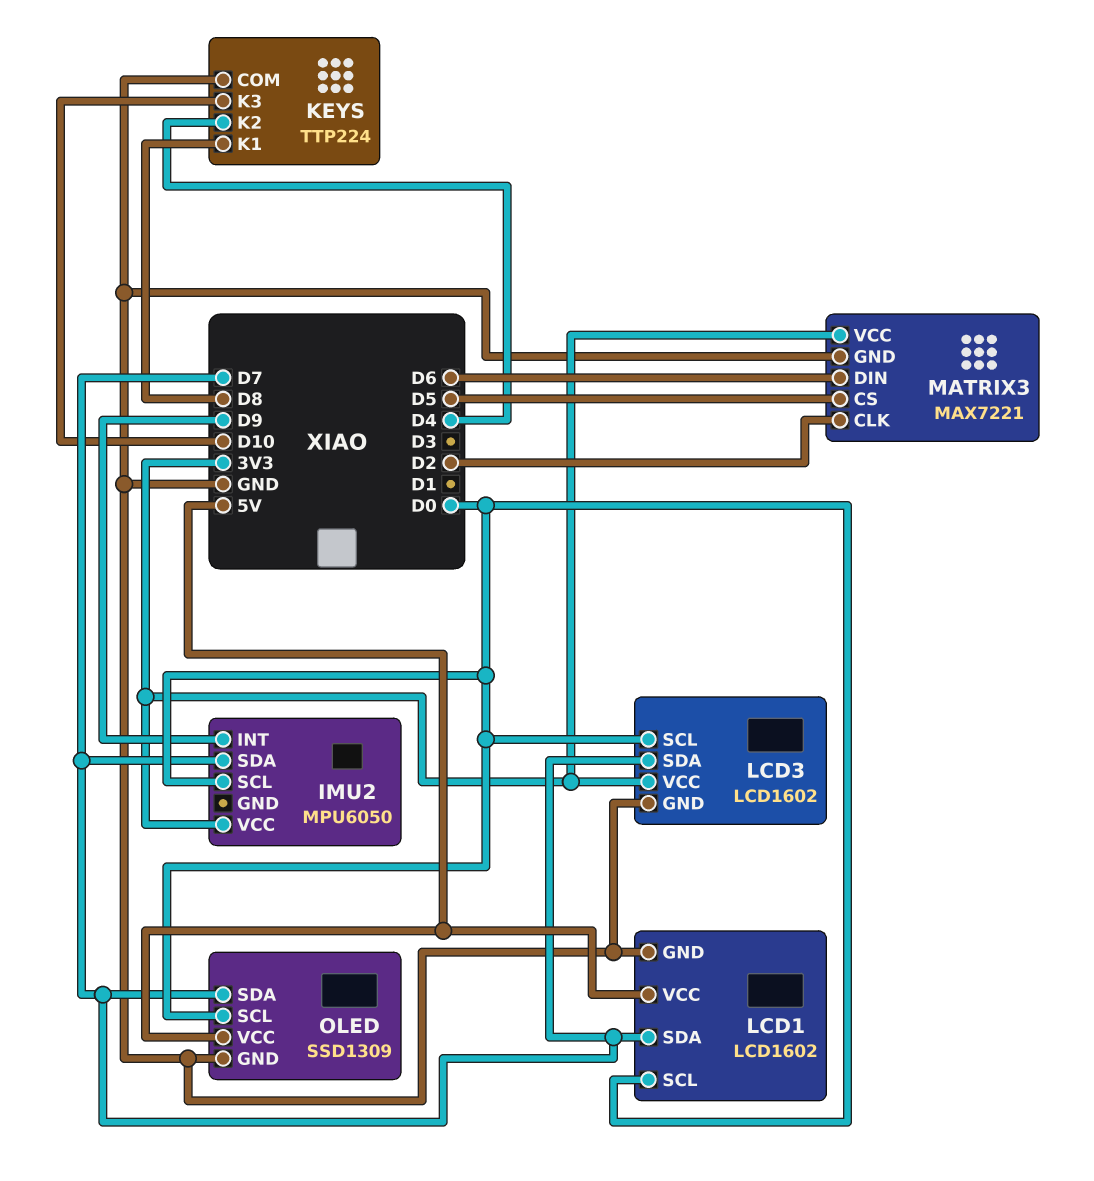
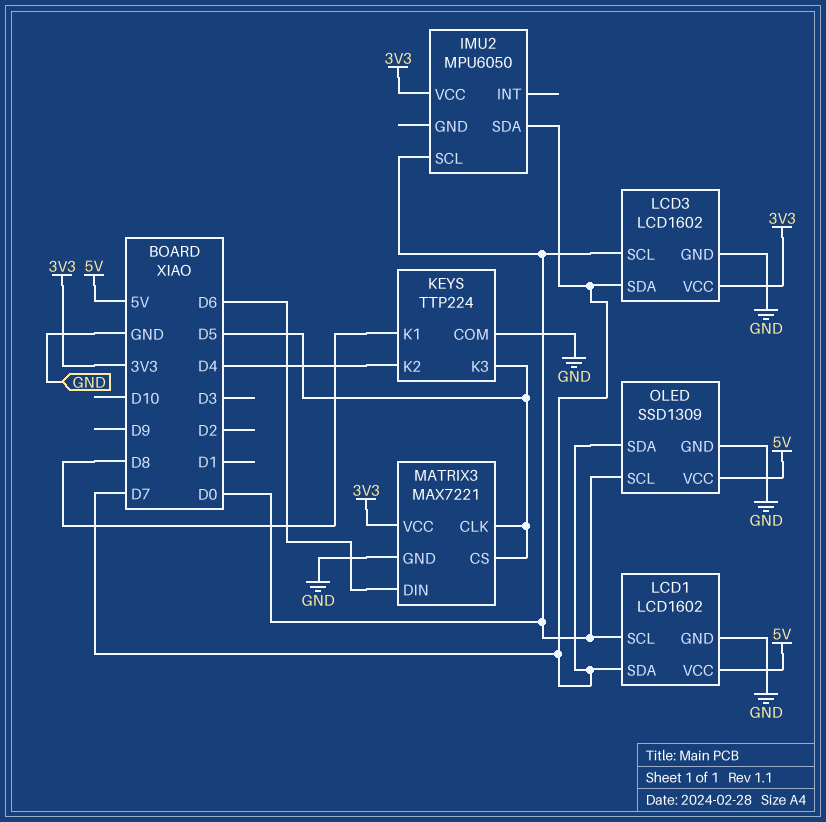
IMU2 pin INT: D9 -> none
KEYS pin K3: D10 -> D5
MATRIX3 pin CLK: D2 -> D5

